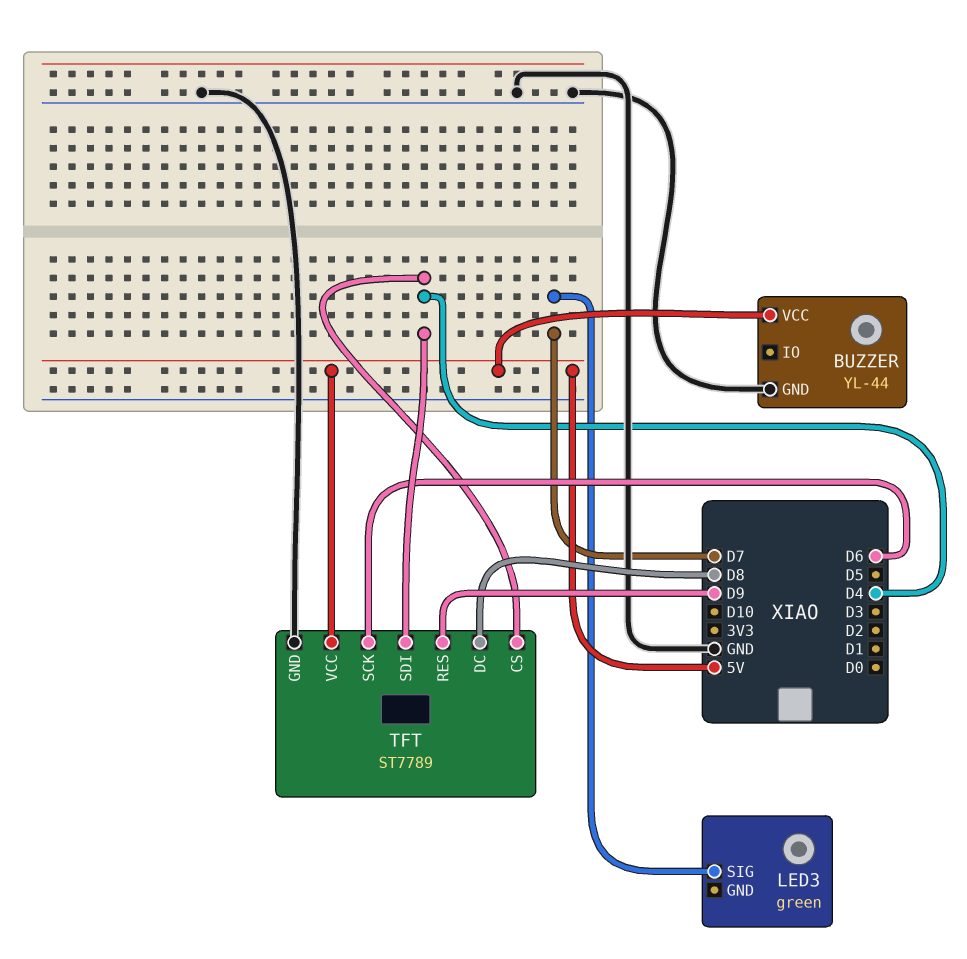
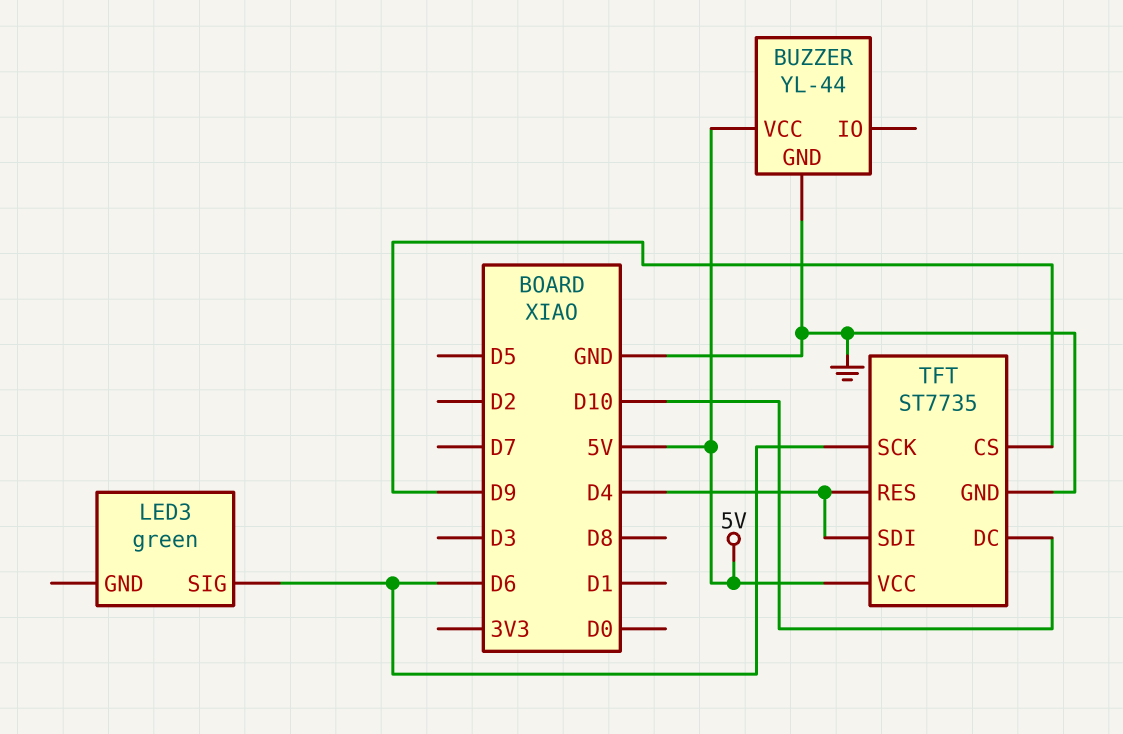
LED3 pin SIG: D7 -> D6
TFT: ST7789 -> ST7735
TFT pin CS: D4 -> D9
TFT pin DC: D8 -> D10
TFT pin RES: D9 -> D4

